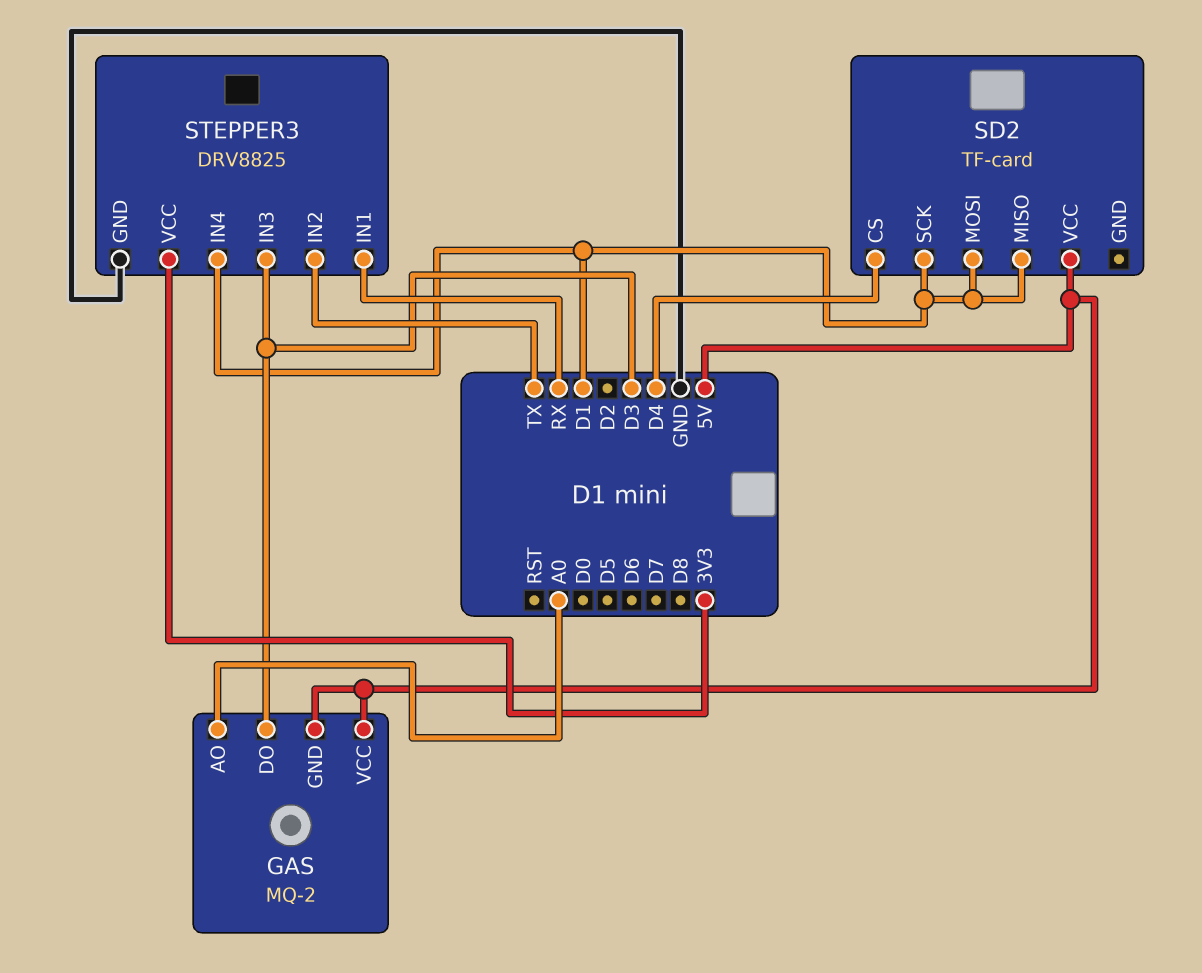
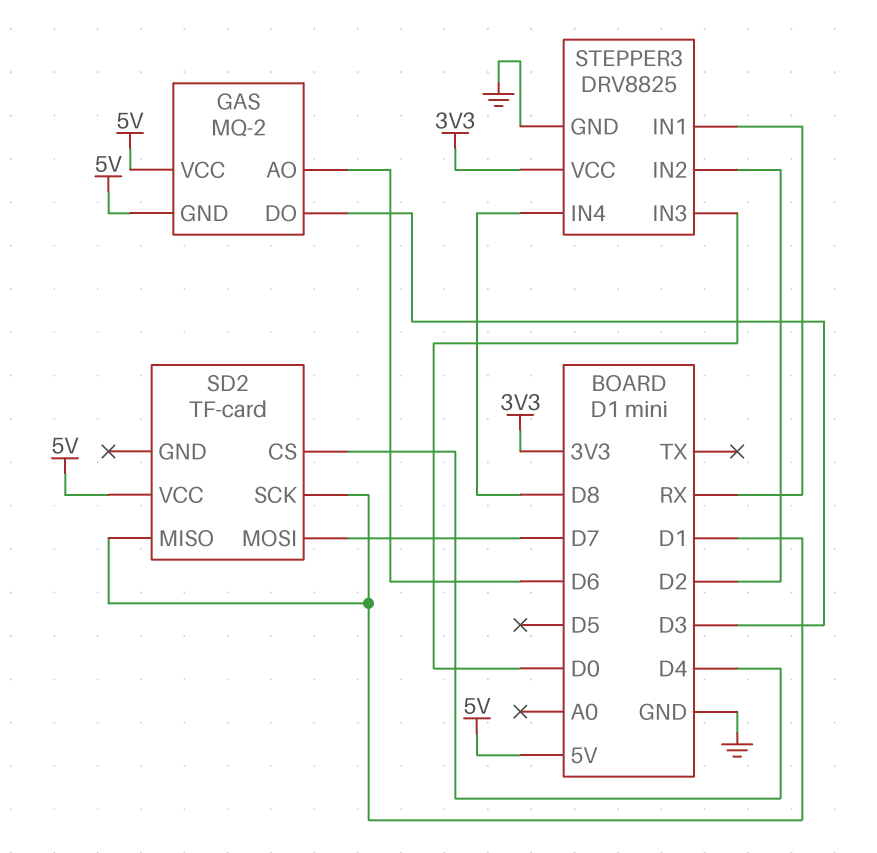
GAS pin AO: A0 -> D6
SD2 pin MOSI: D1 -> D7
STEPPER3 pin IN2: TX -> D2
STEPPER3 pin IN3: D3 -> D0
STEPPER3 pin IN4: D1 -> D8

